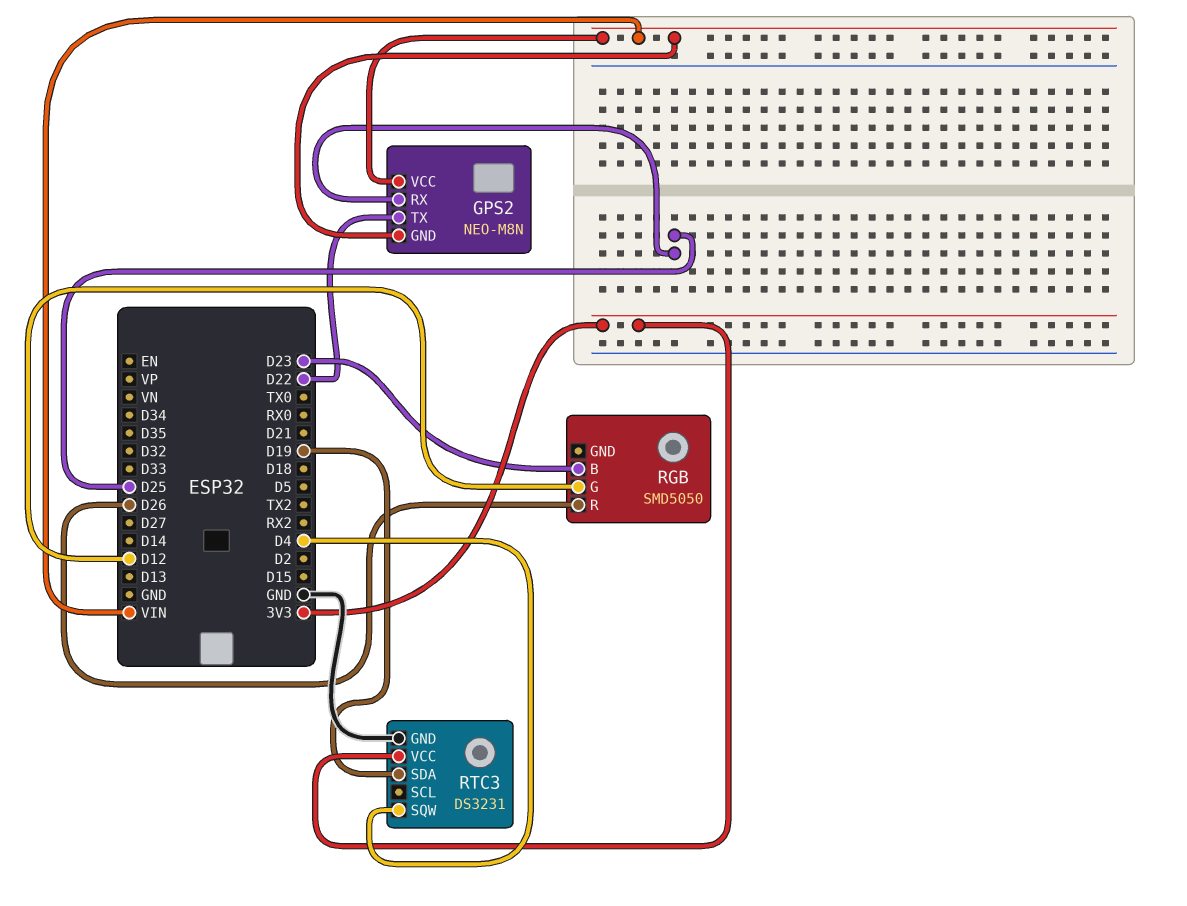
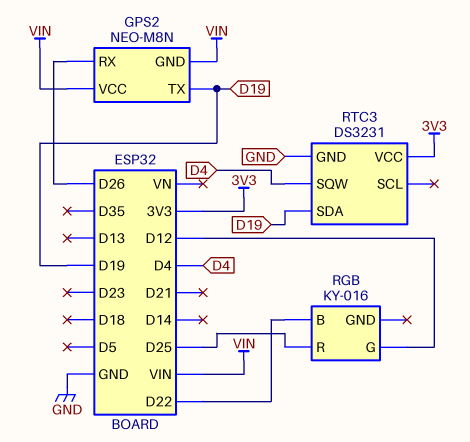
GPS2 pin RX: D25 -> D26
GPS2 pin TX: D22 -> D19
RGB: SMD5050 -> KY-016
RGB pin B: D23 -> D22
RGB pin R: D26 -> D25

